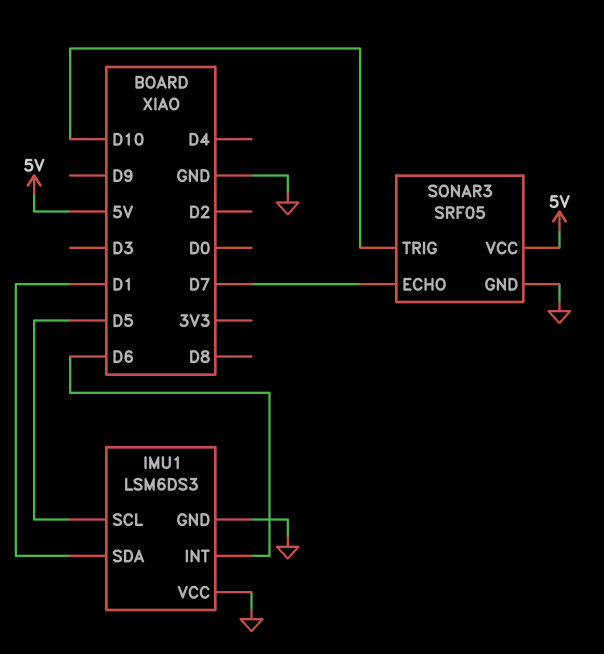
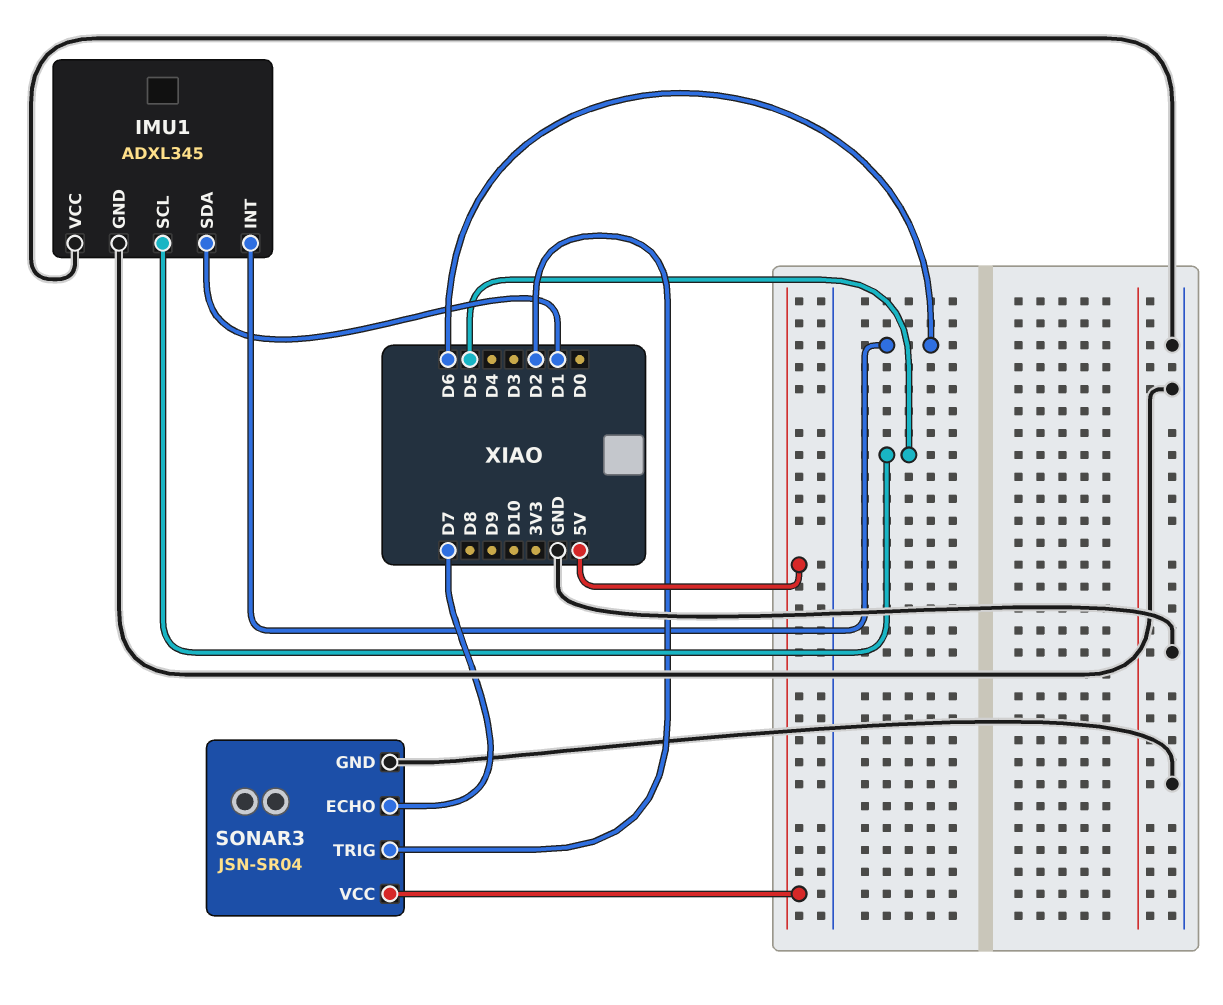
IMU1: LSM6DS3 -> ADXL345
SONAR3: SRF05 -> JSN-SR04
SONAR3 pin TRIG: D10 -> D2

